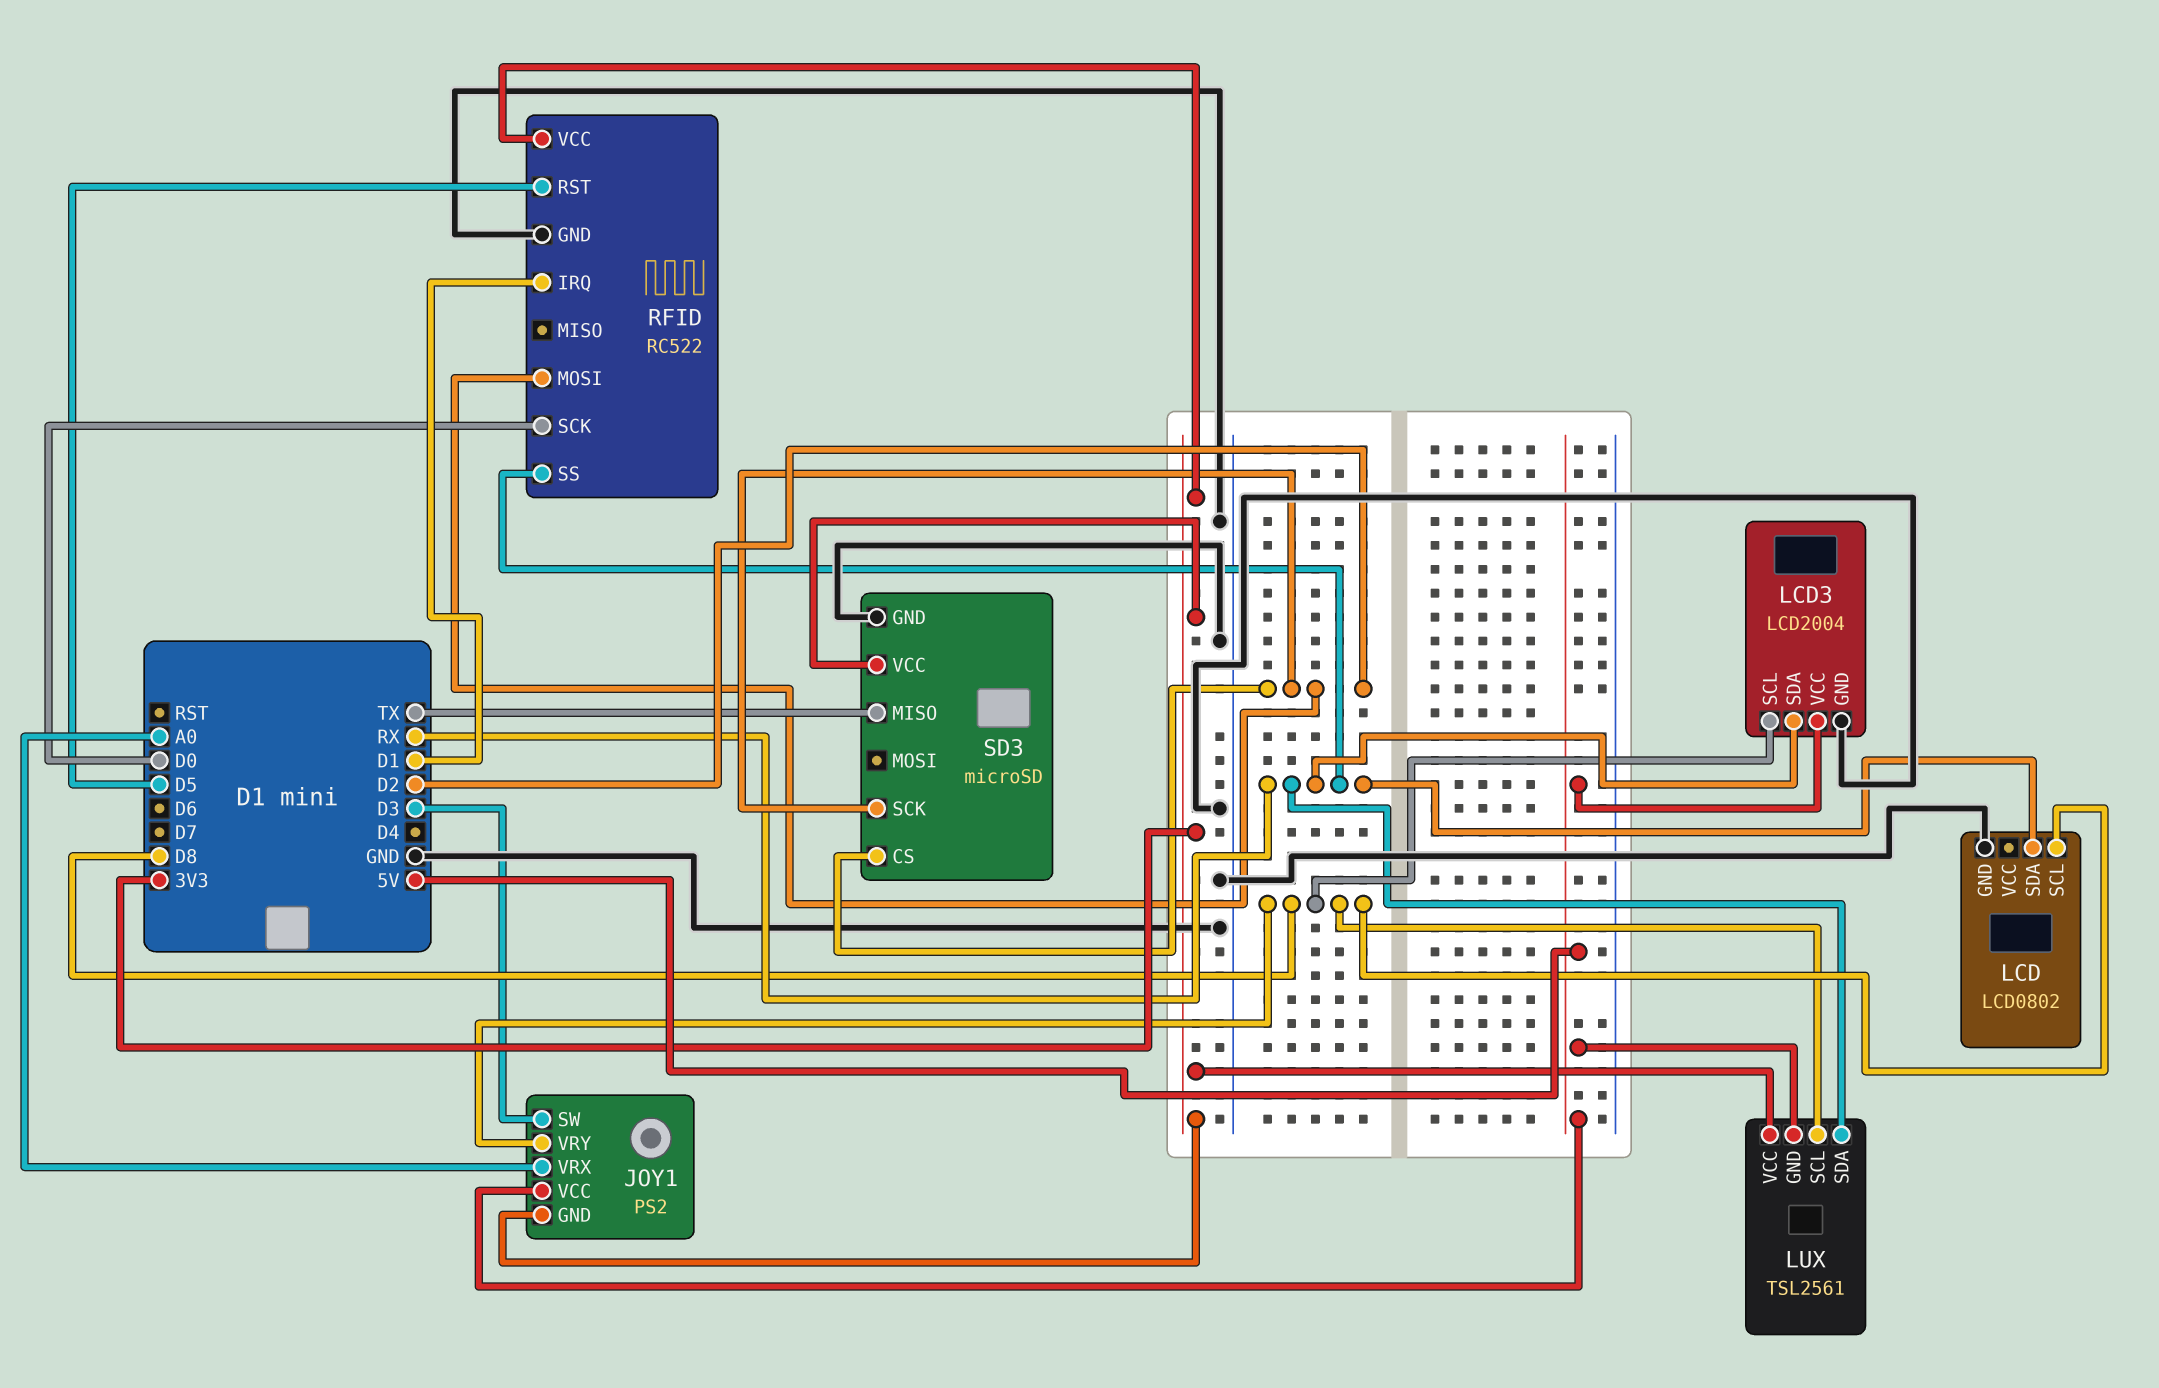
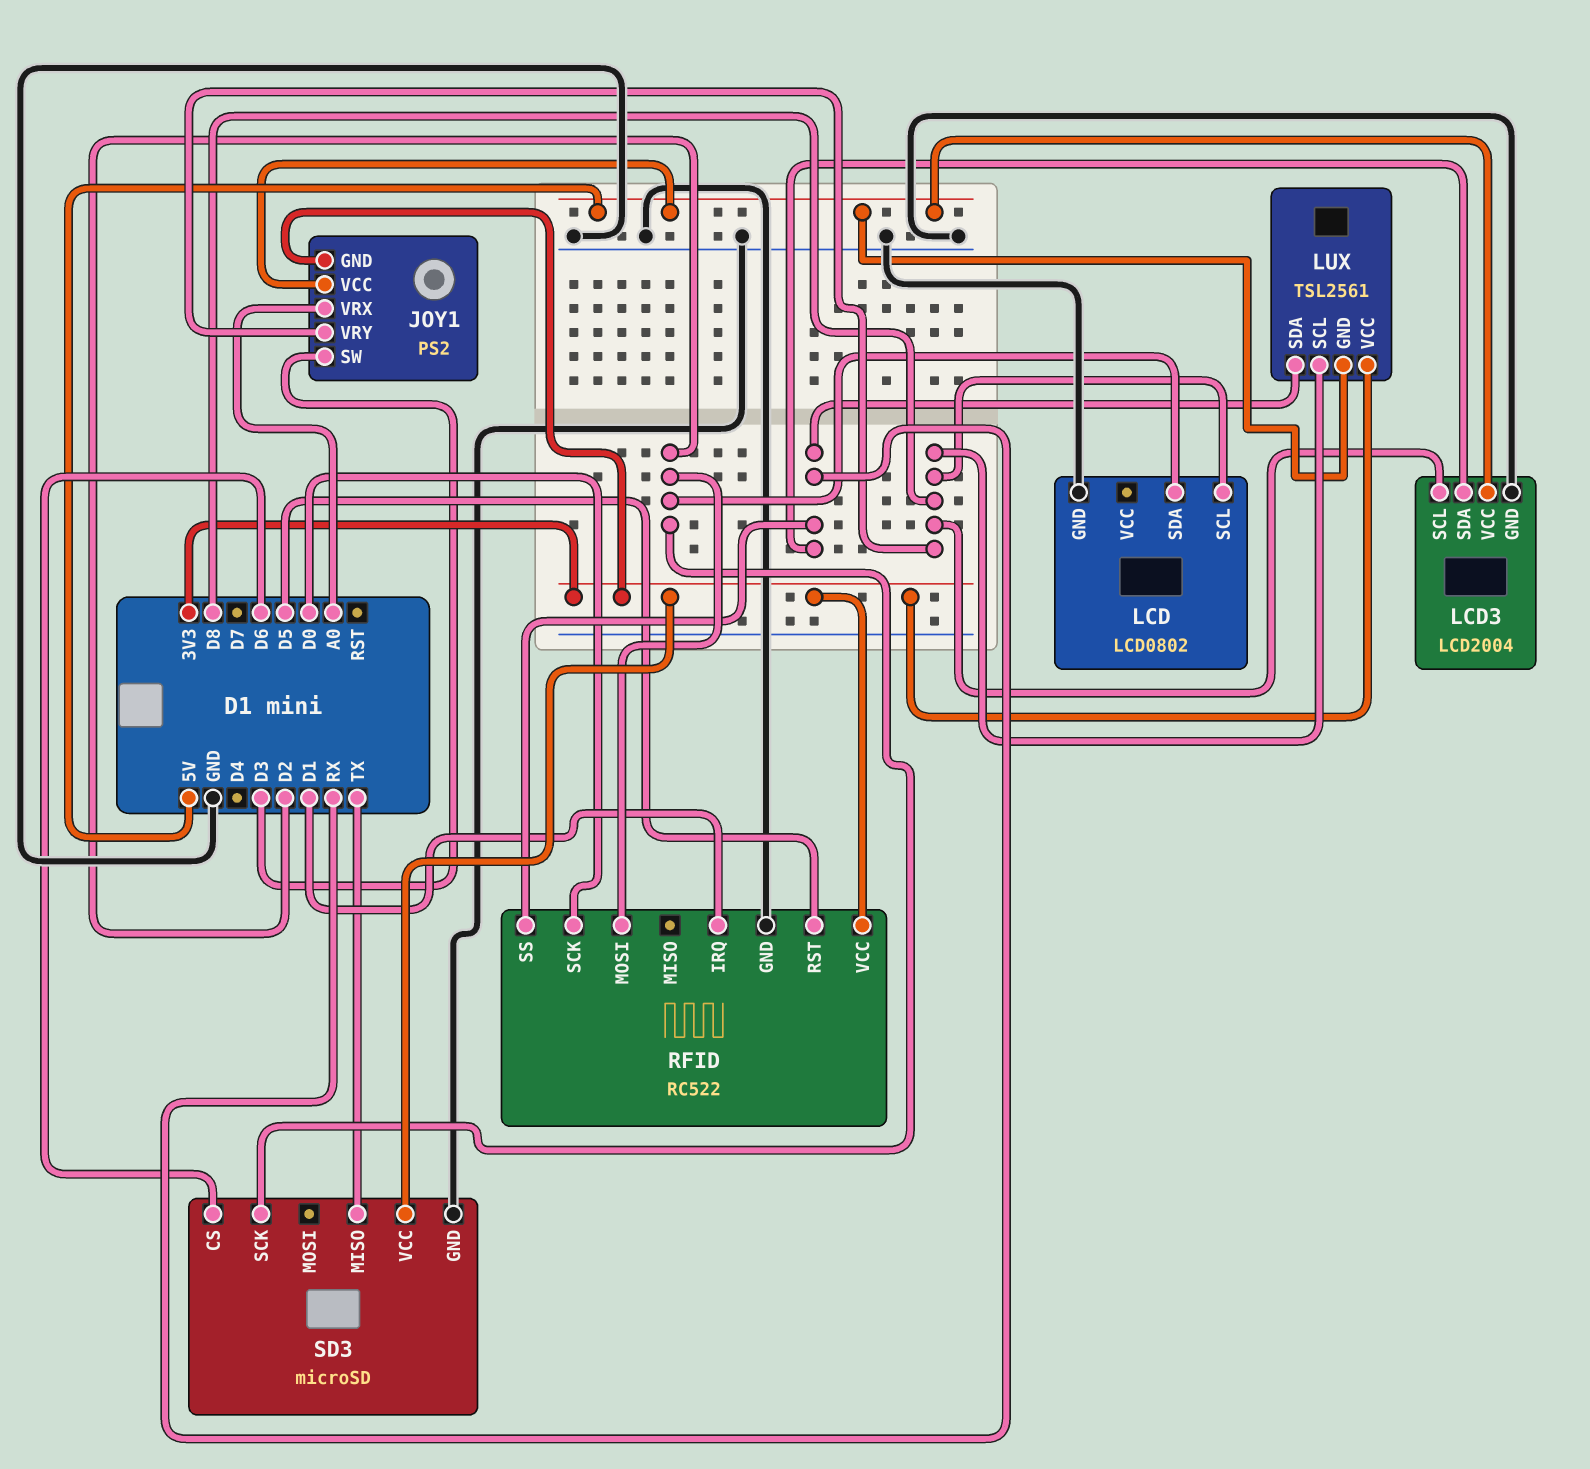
LCD pin SDA: RX -> D2
SD3 pin CS: D2 -> D6

